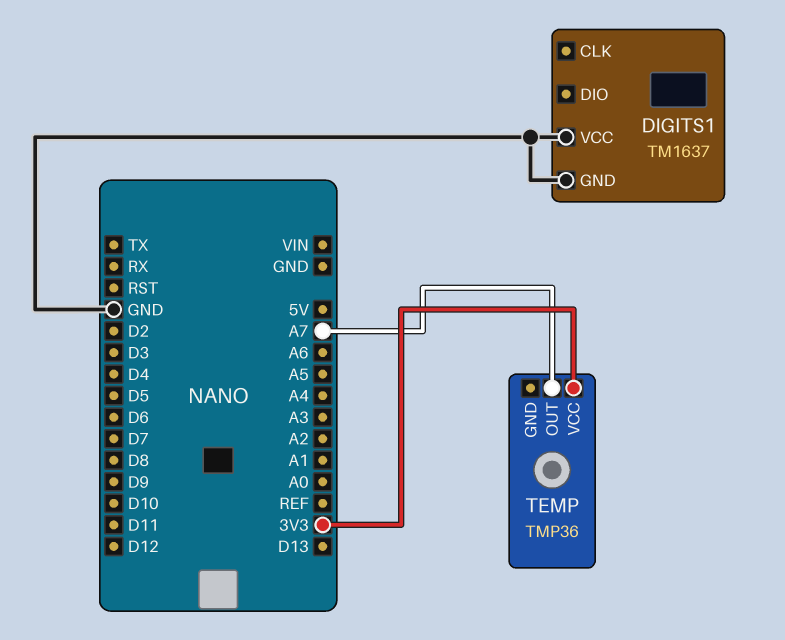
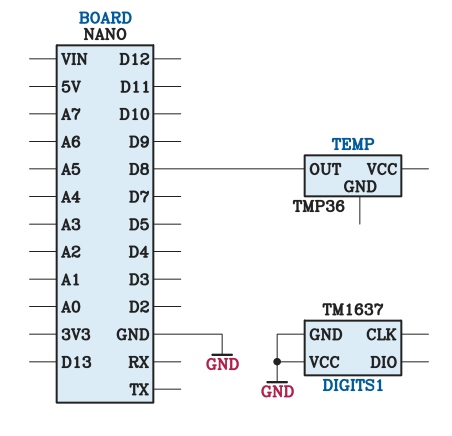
TEMP pin OUT: A7 -> D8
TEMP pin VCC: 3V3 -> none

